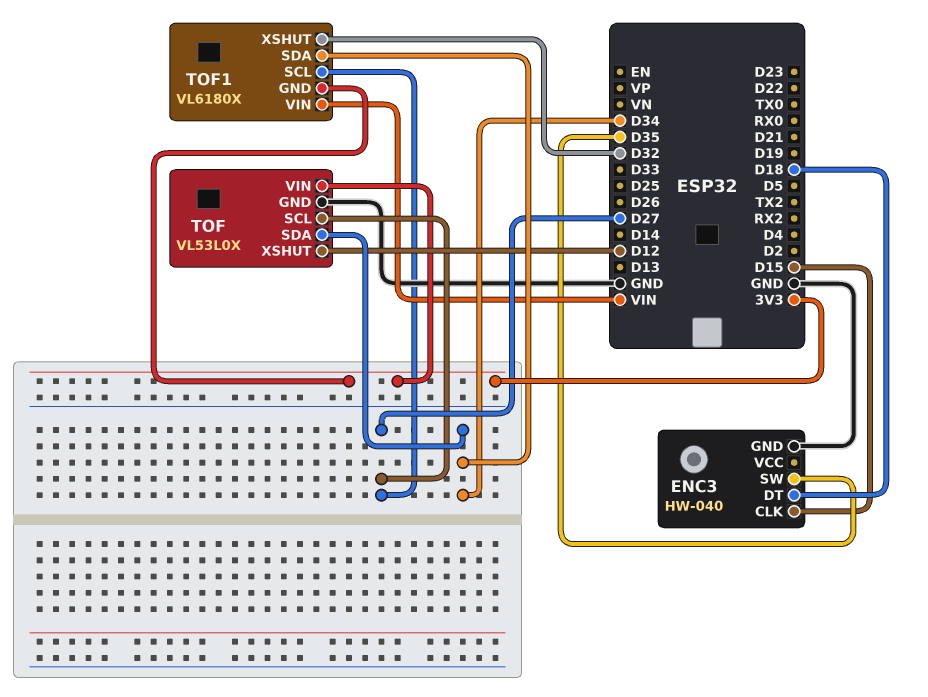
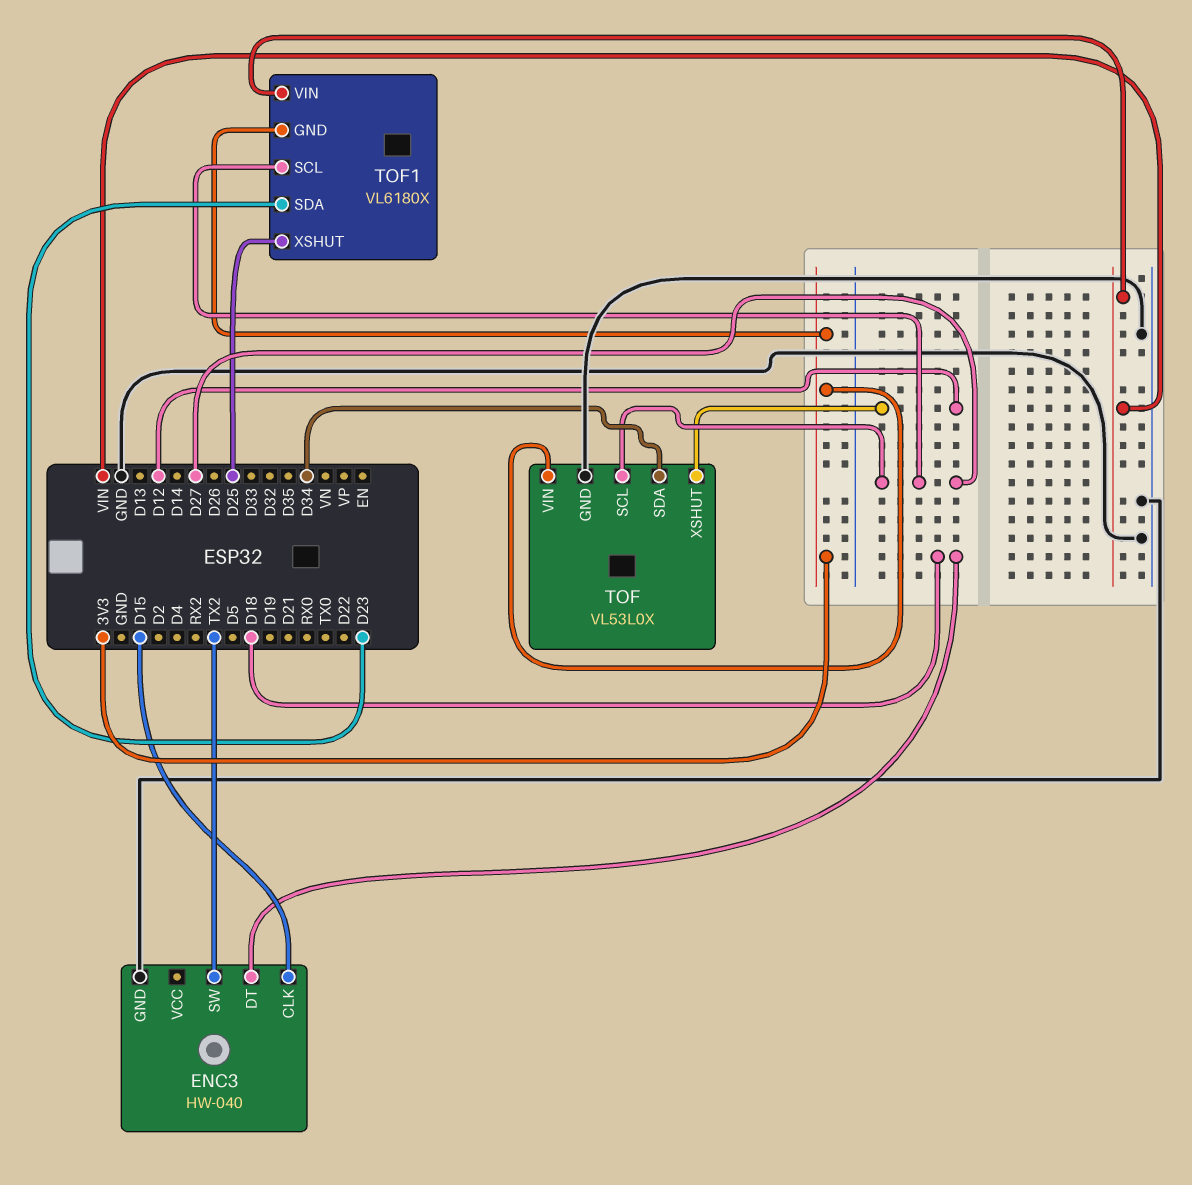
ENC3 pin SW: D35 -> TX2
TOF1 pin SDA: D34 -> D23
TOF1 pin XSHUT: D32 -> D25

